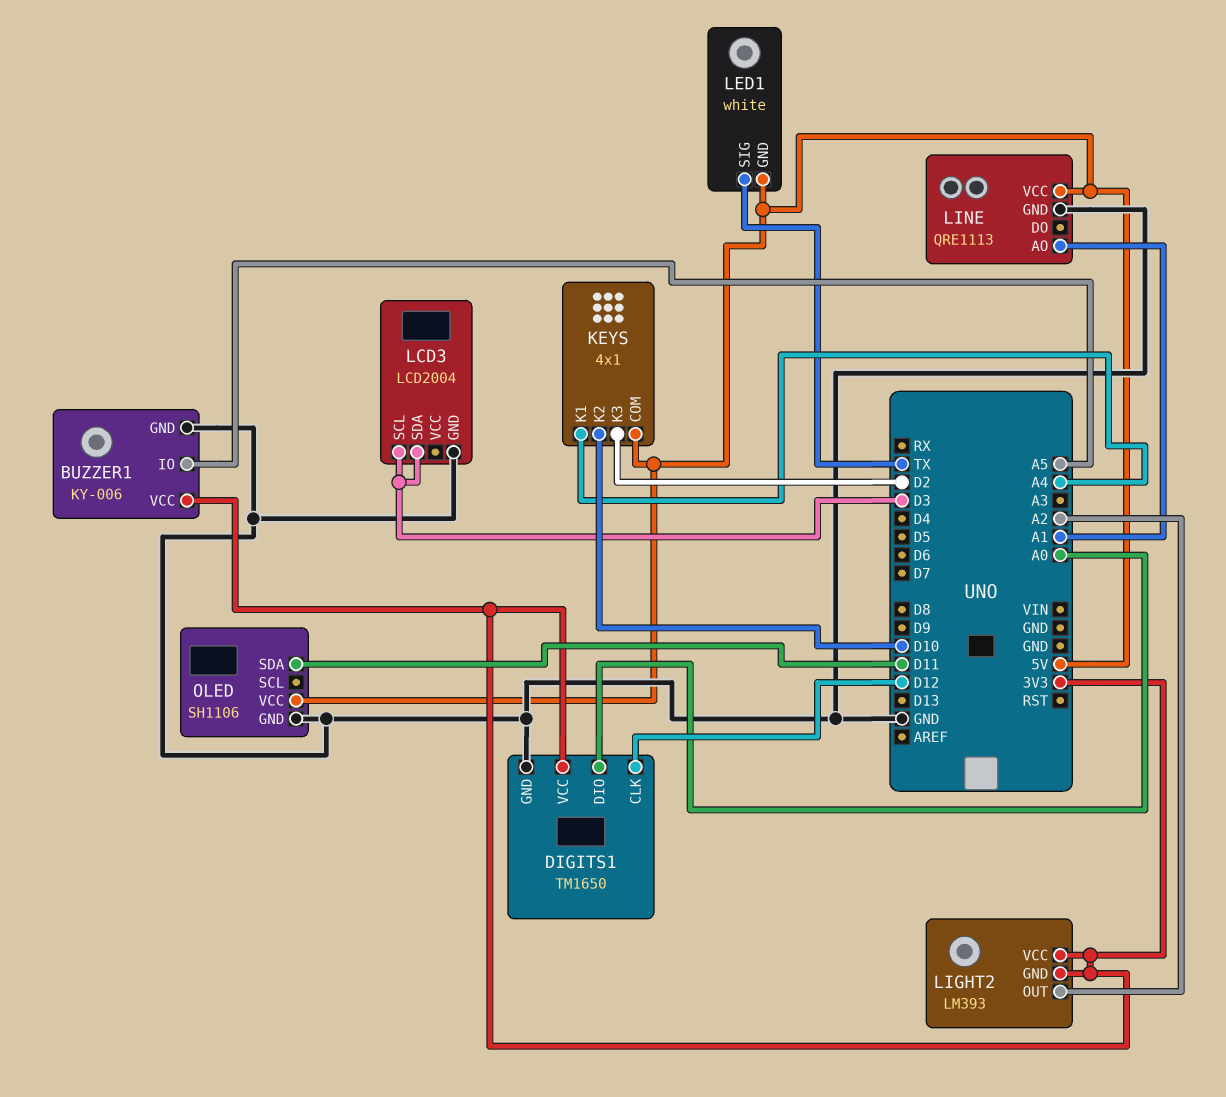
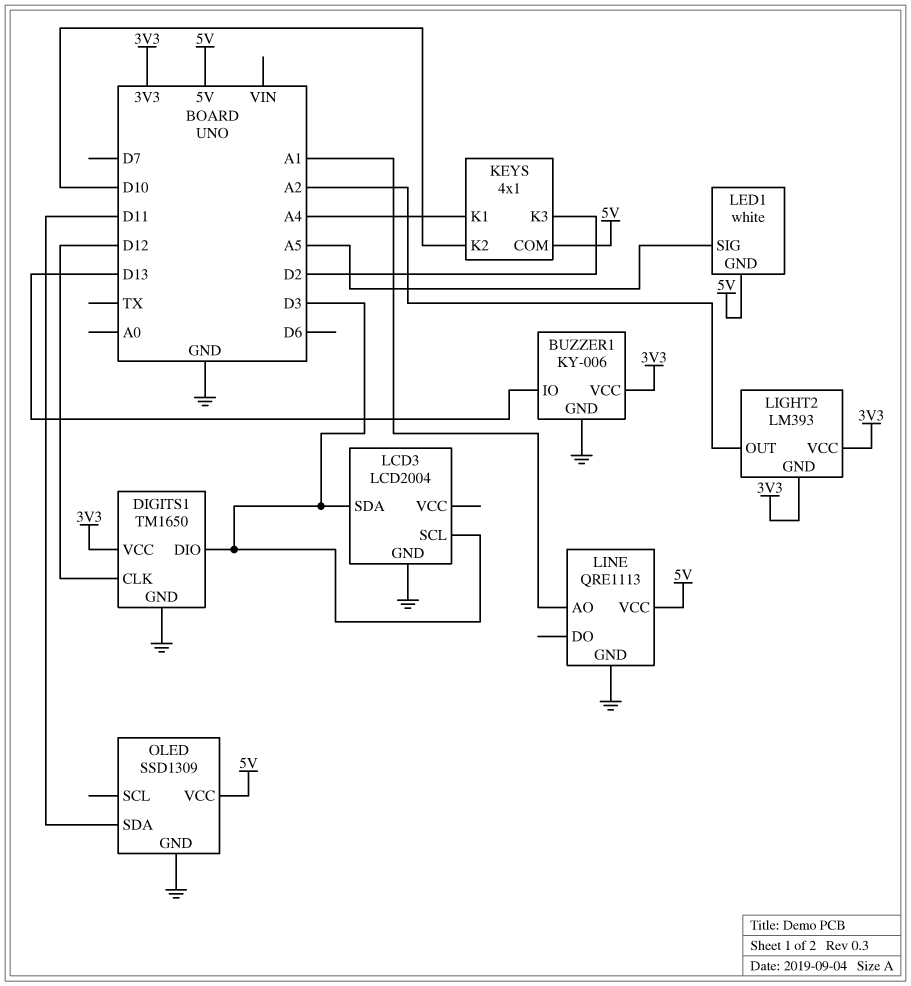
BUZZER1 pin IO: A5 -> D13
DIGITS1 pin DIO: A0 -> D3
LED1 pin SIG: TX -> A5
OLED: SH1106 -> SSD1309

